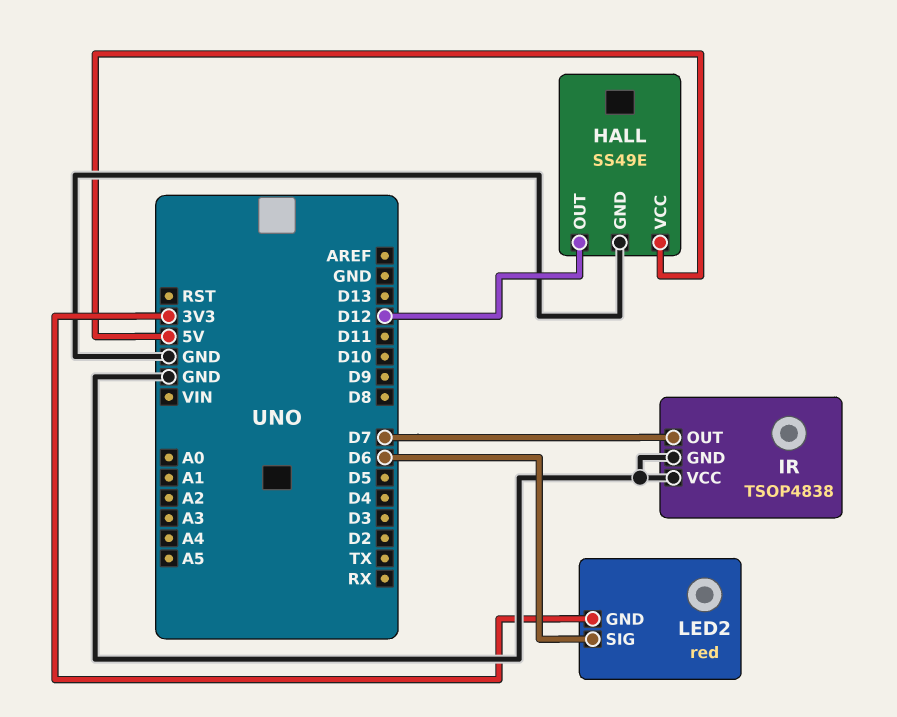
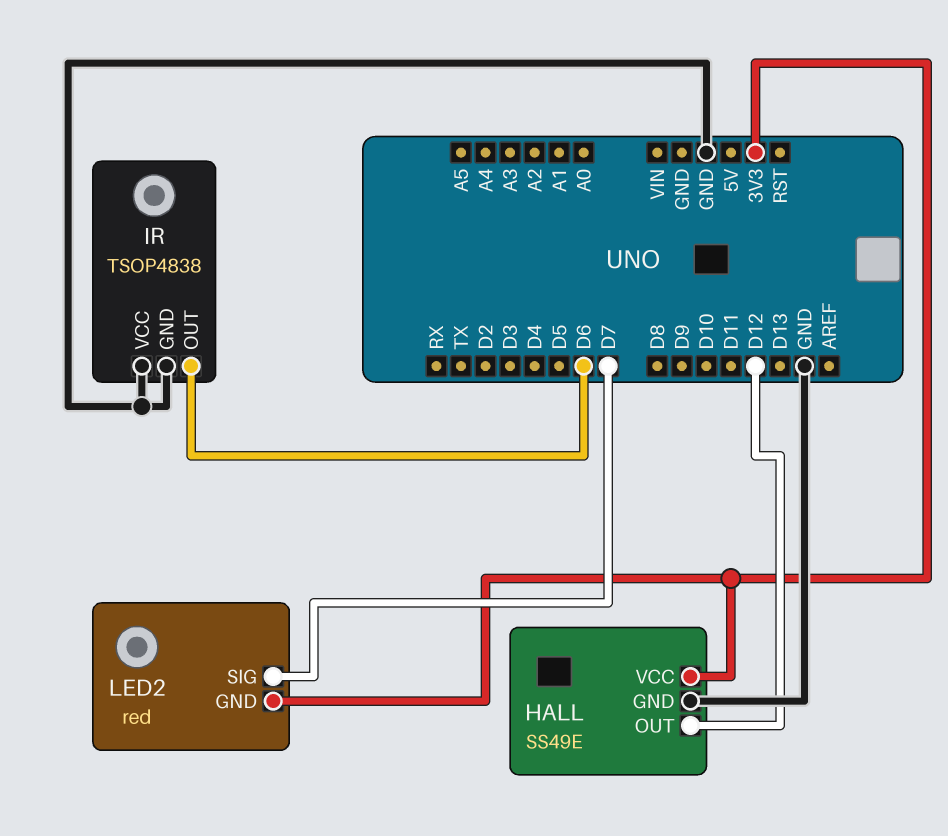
HALL pin VCC: 5V -> 3V3
IR pin OUT: D7 -> D6
LED2 pin SIG: D6 -> D7

